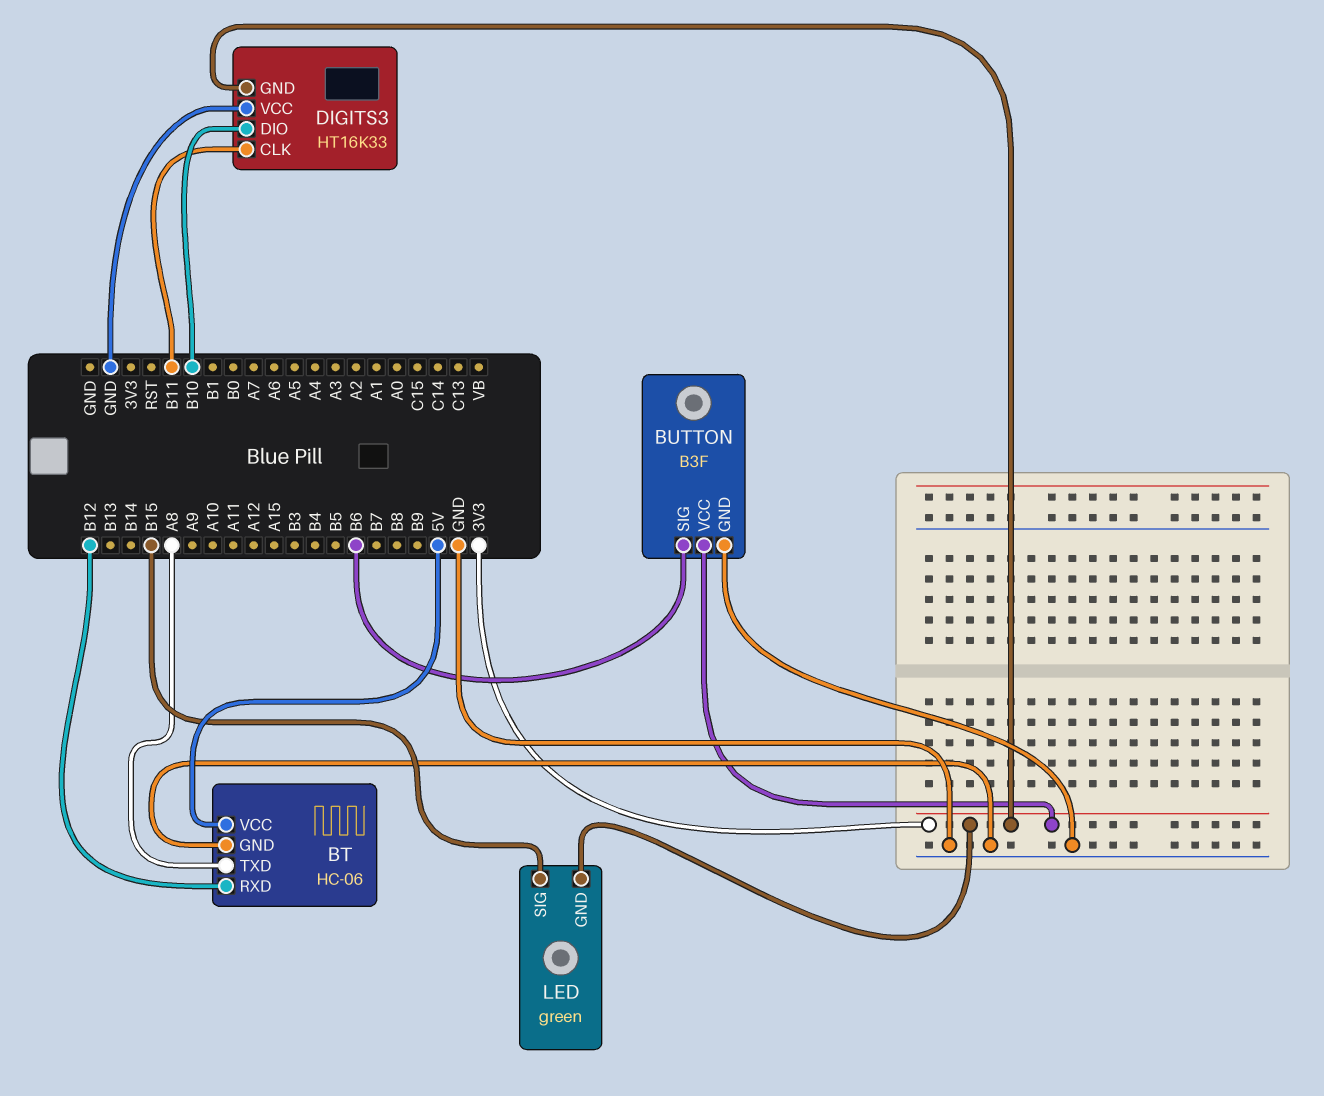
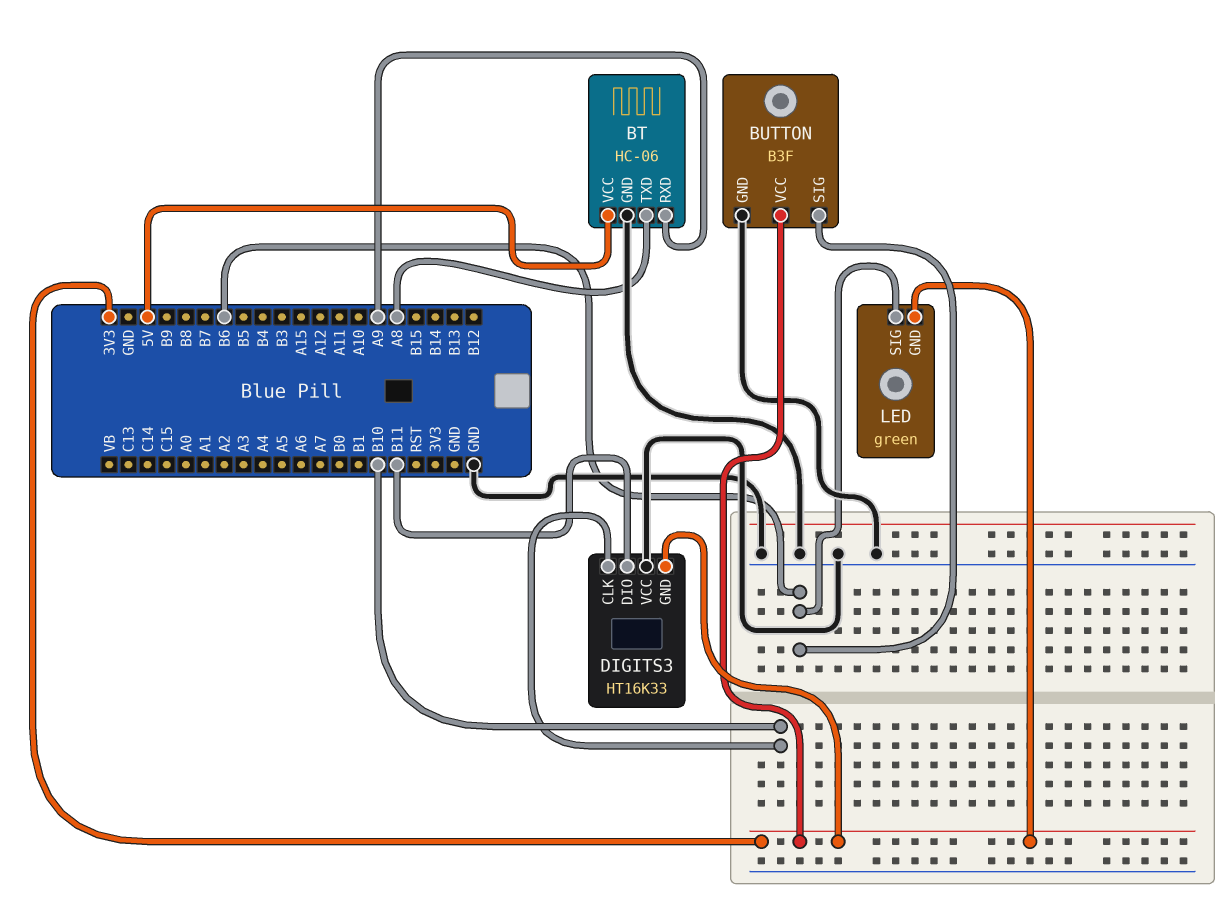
BT pin RXD: B12 -> A9
DIGITS3 pin CLK: B11 -> B10
DIGITS3 pin DIO: B10 -> B11
LED pin SIG: B15 -> B6

